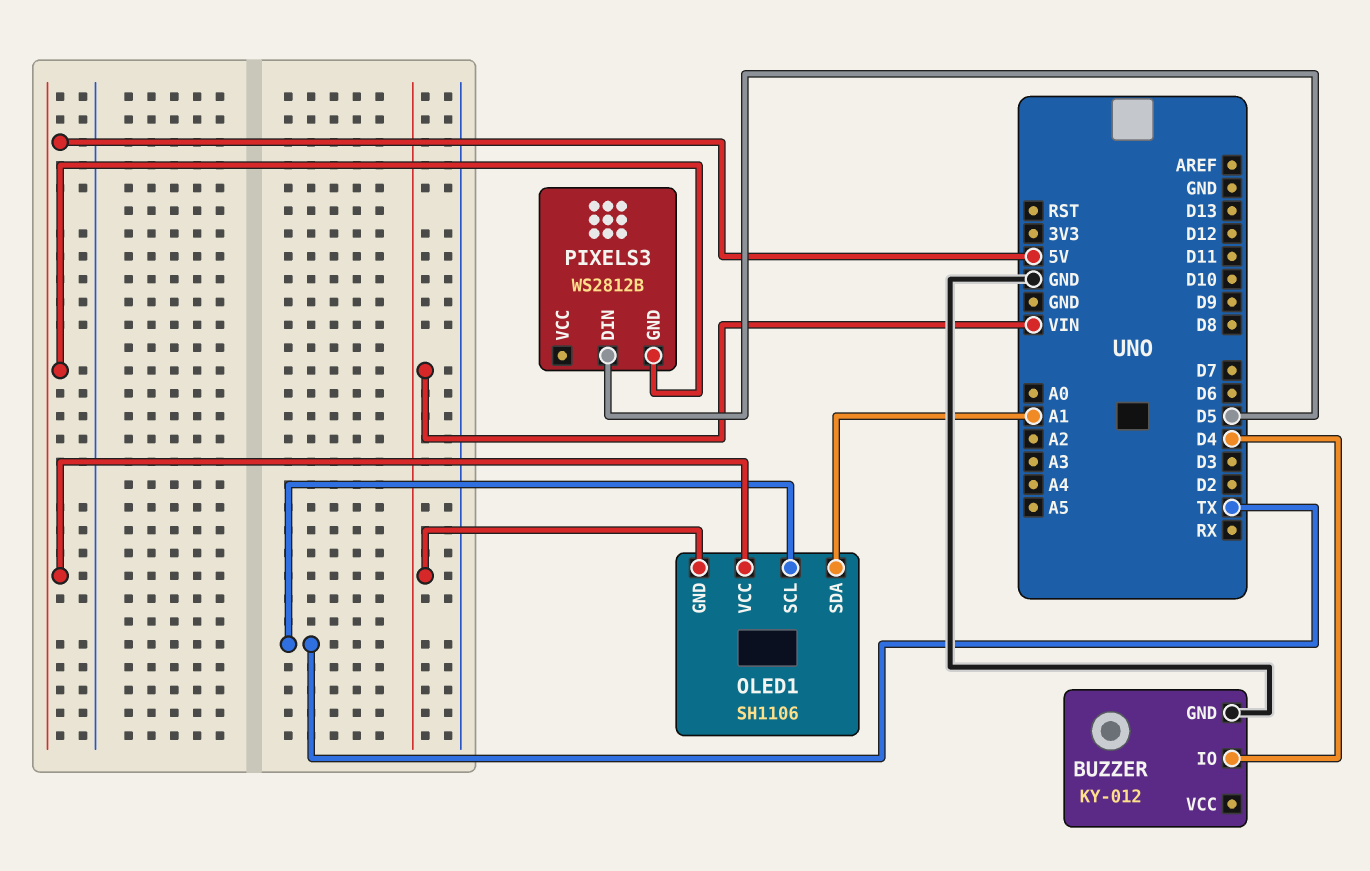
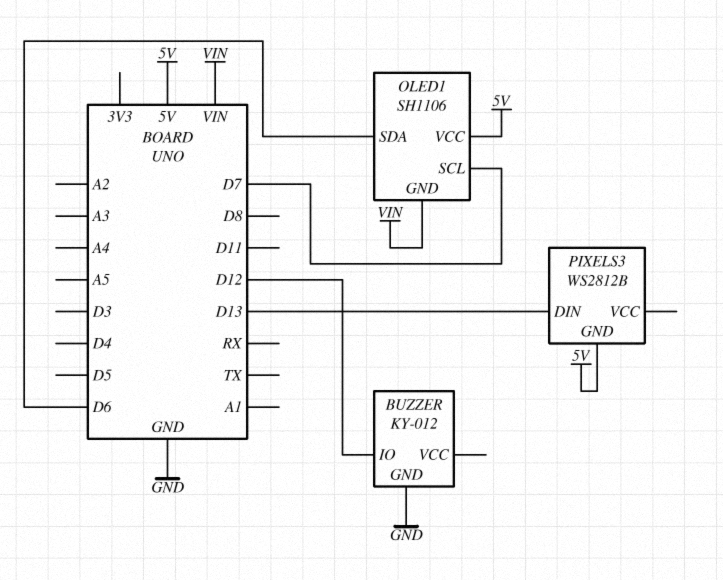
BUZZER pin IO: D4 -> D12
OLED1 pin SCL: TX -> D7
OLED1 pin SDA: A1 -> D6
PIXELS3 pin DIN: D5 -> D13

